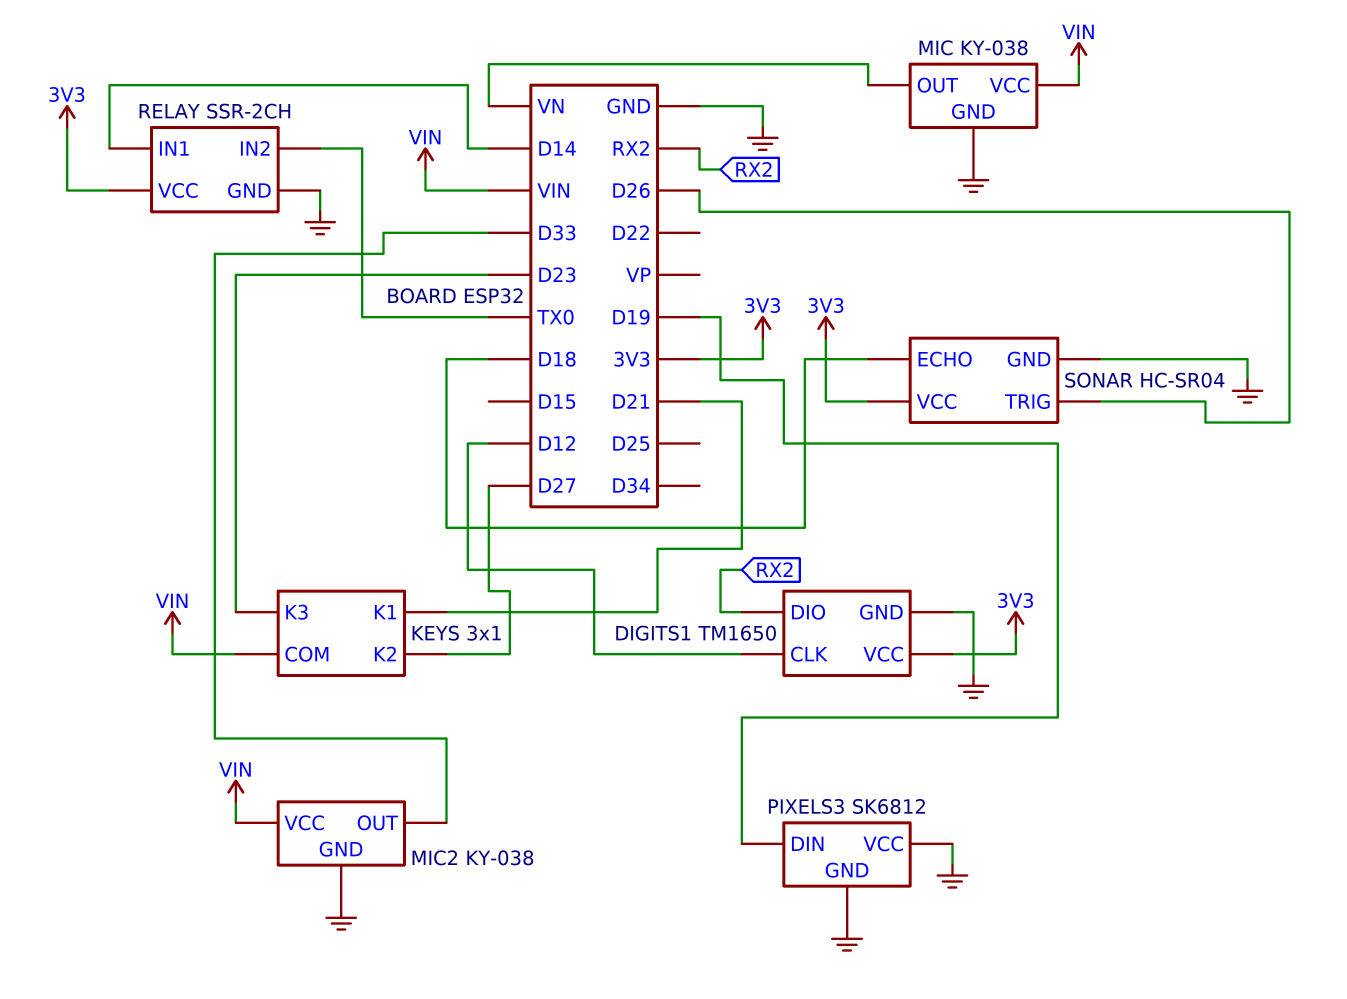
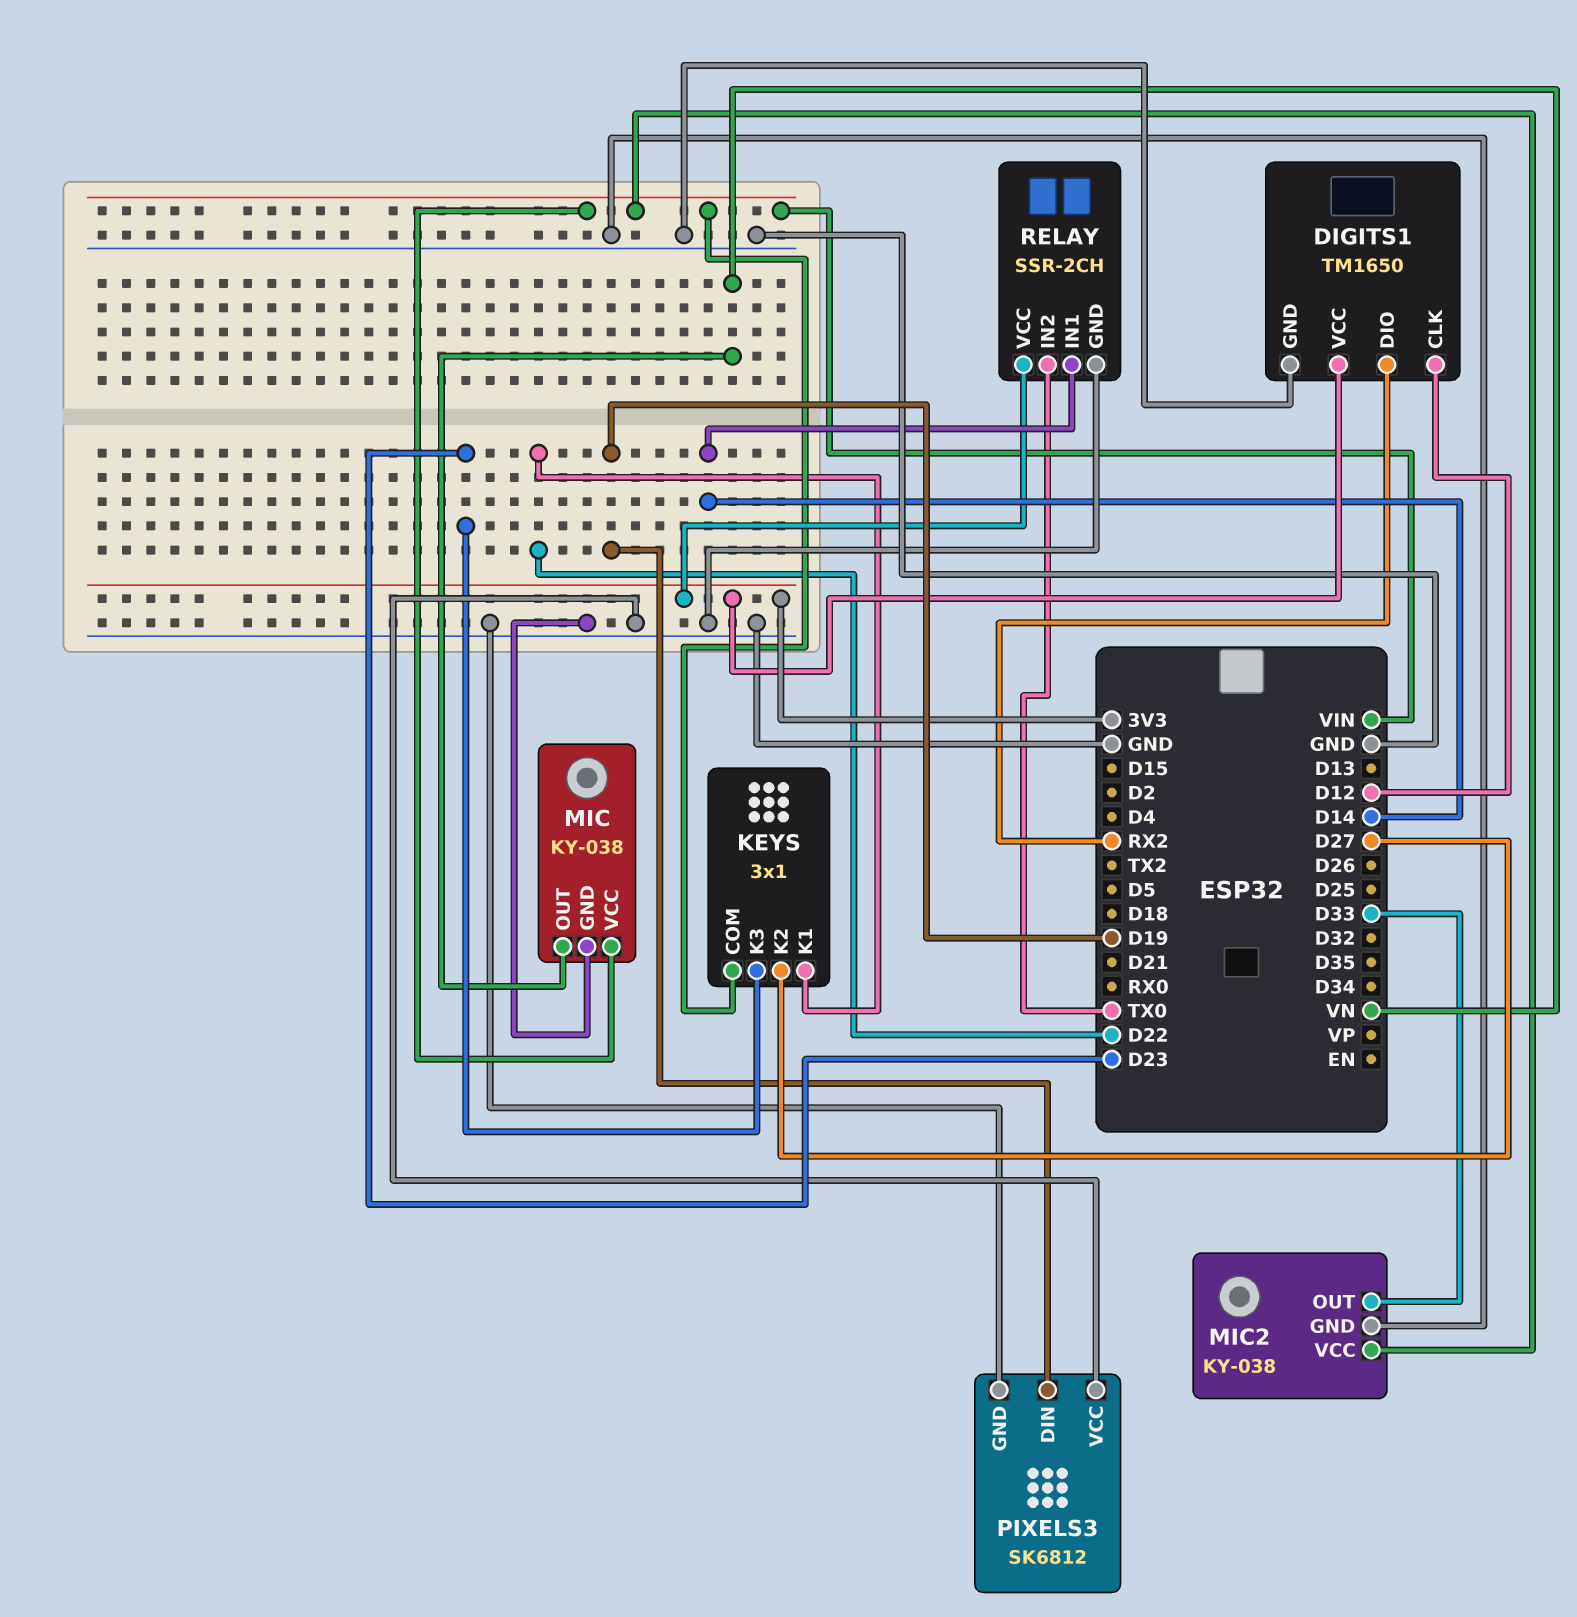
KEYS pin K1: D21 -> D22
SONAR: HC-SR04 -> none
SONAR pin ECHO: D18 -> none
SONAR pin GND: GND -> none
SONAR pin TRIG: D26 -> none
SONAR pin VCC: 3V3 -> none

